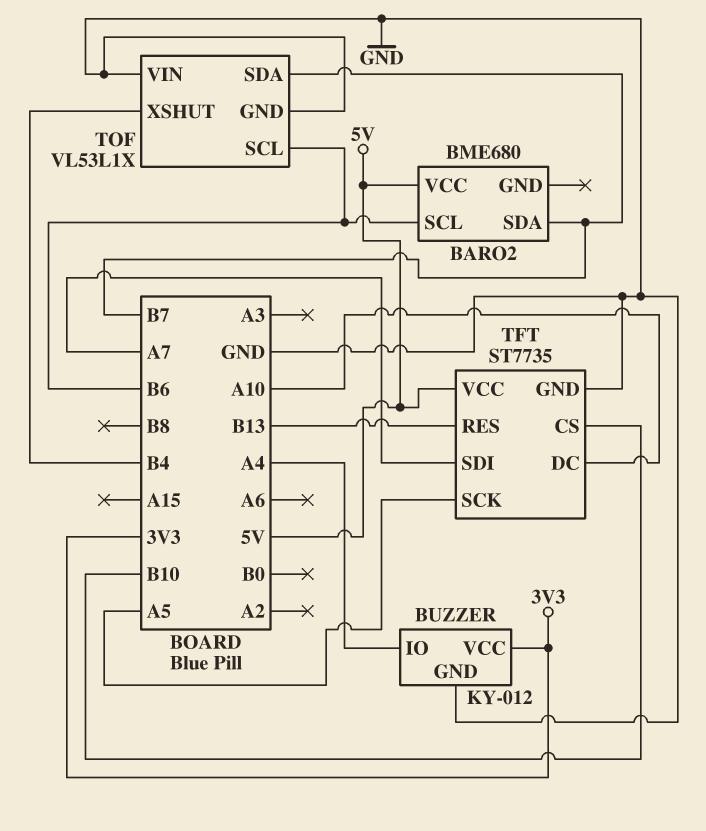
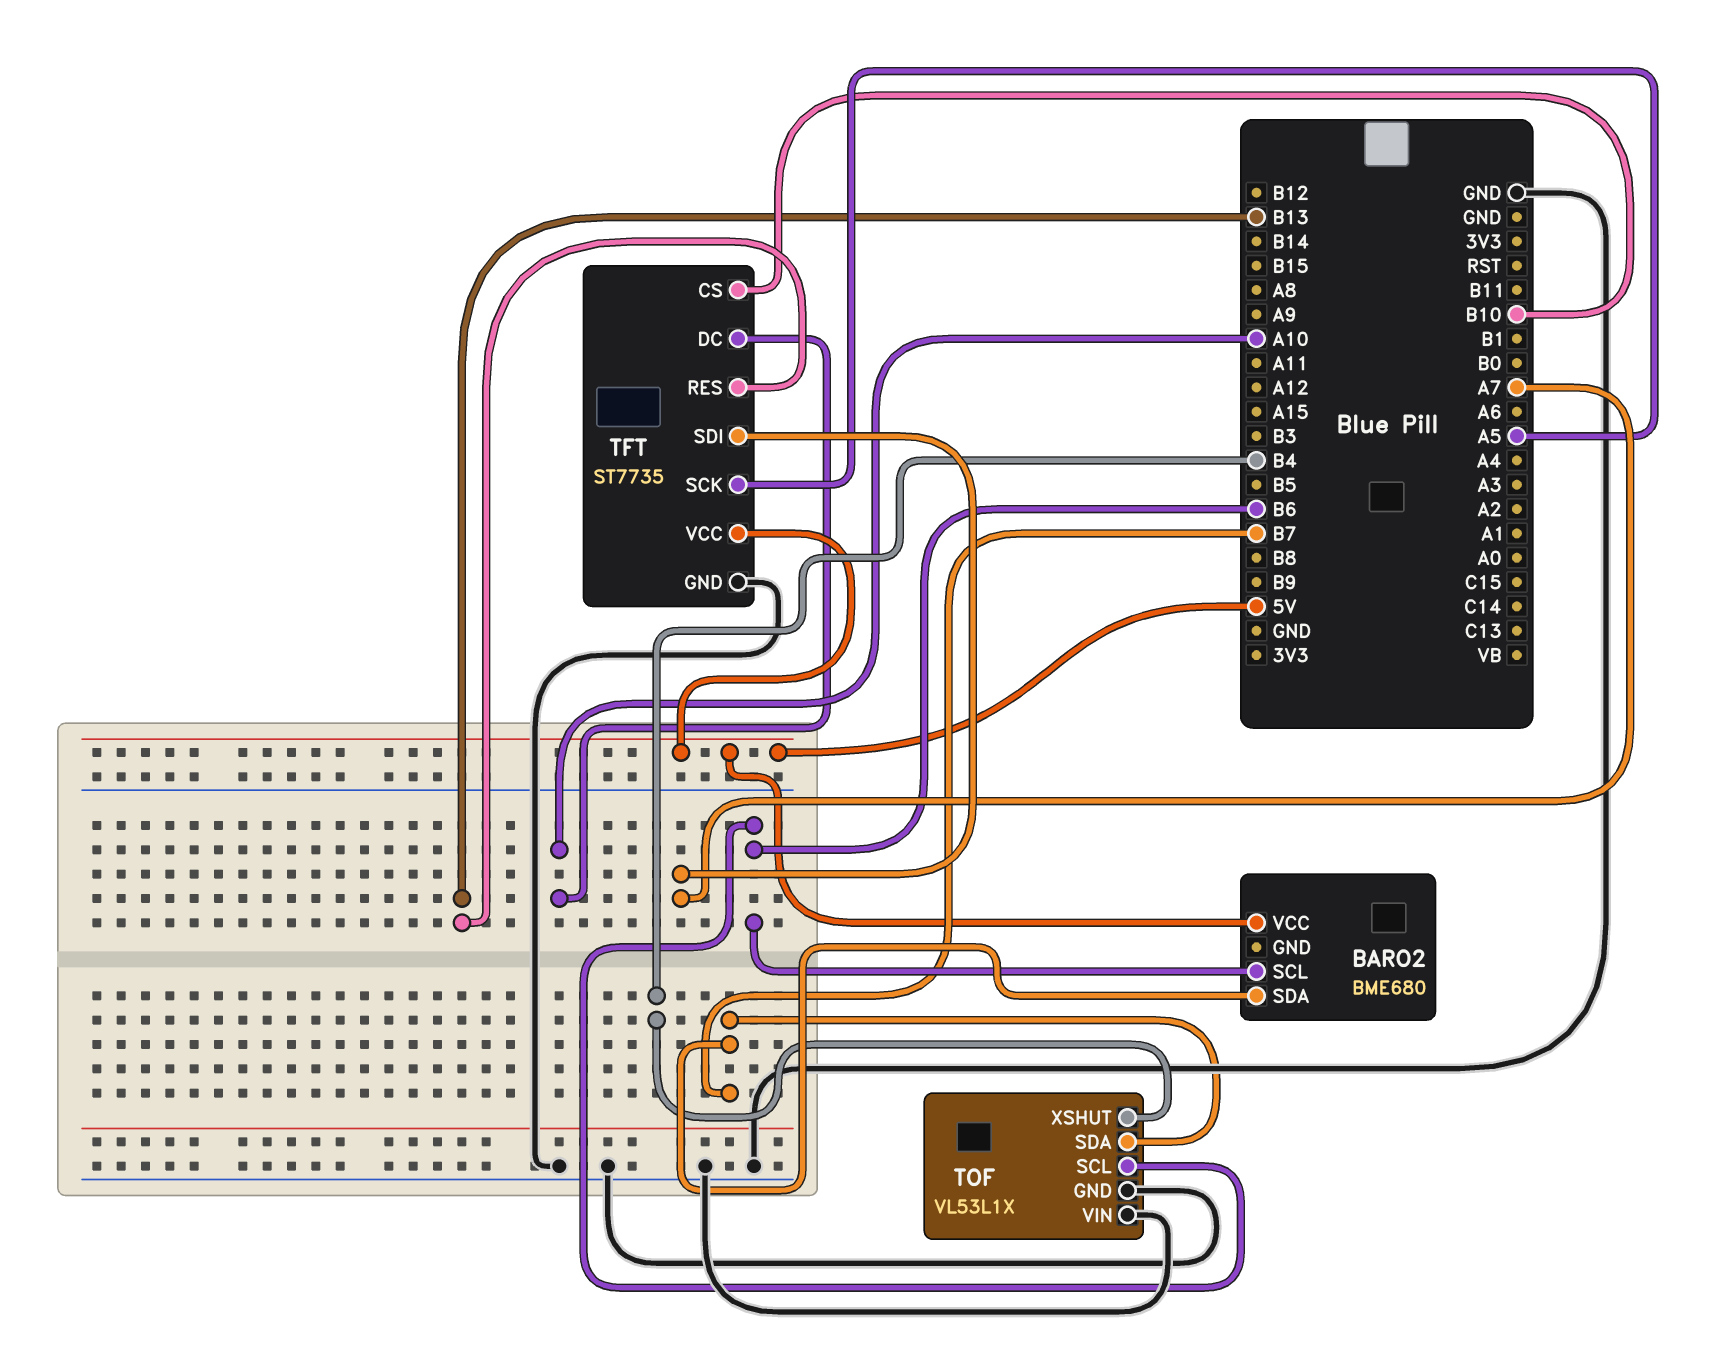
BUZZER: KY-012 -> none
BUZZER pin GND: GND -> none
BUZZER pin IO: A4 -> none
BUZZER pin VCC: 3V3 -> none

